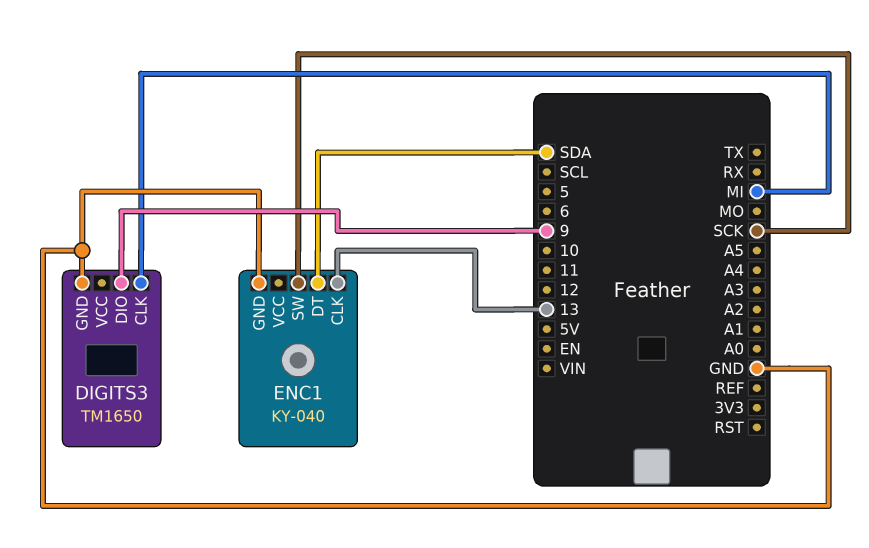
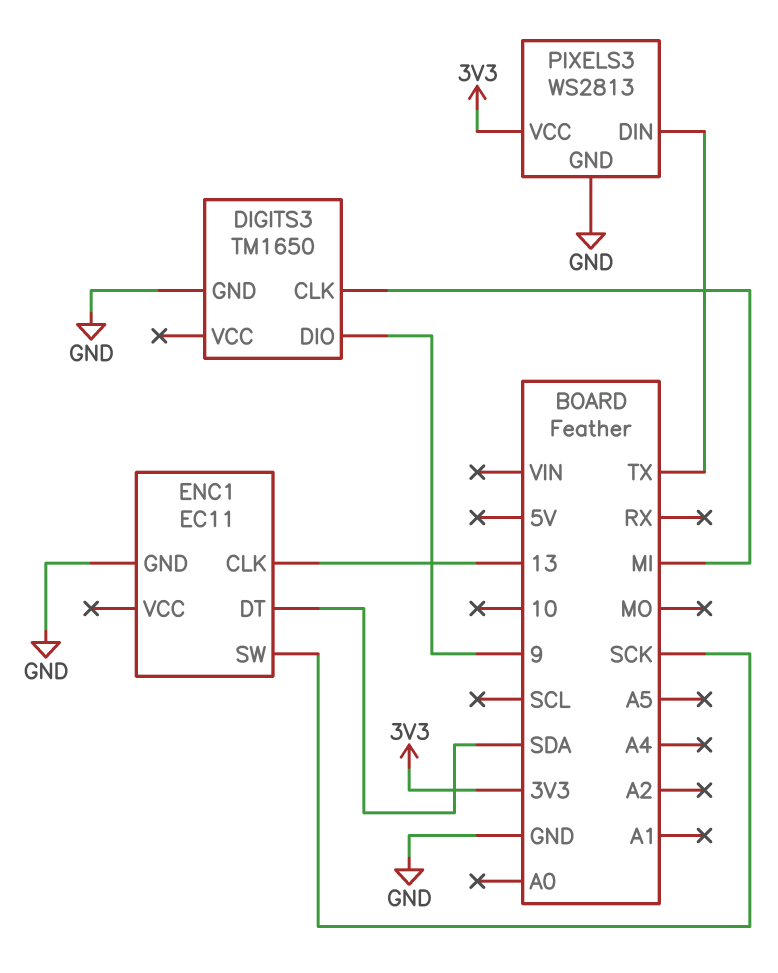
ENC1: KY-040 -> EC11
PIXELS3: none -> WS2813
PIXELS3 pin DIN: none -> TX
PIXELS3 pin GND: none -> GND
PIXELS3 pin VCC: none -> 3V3

